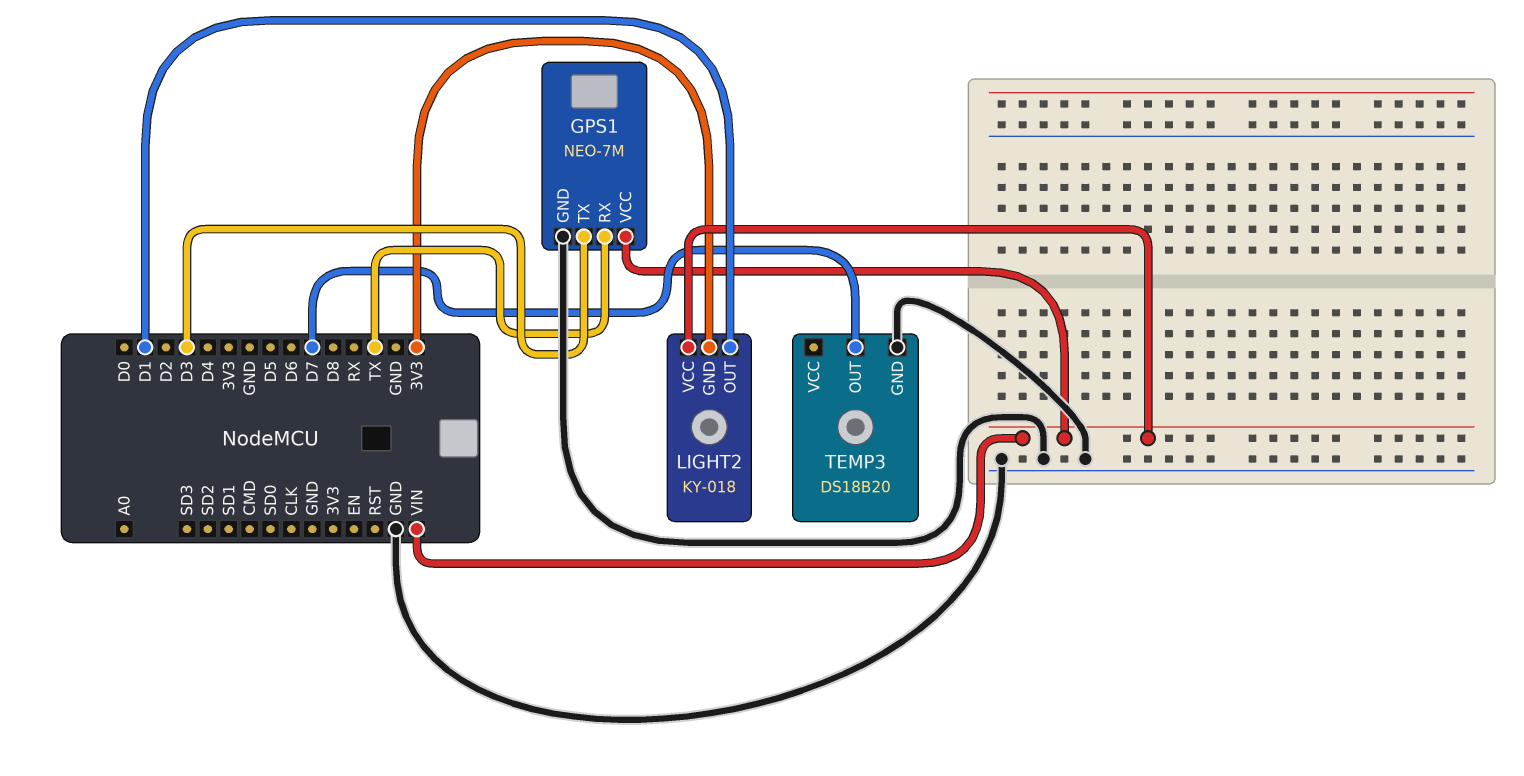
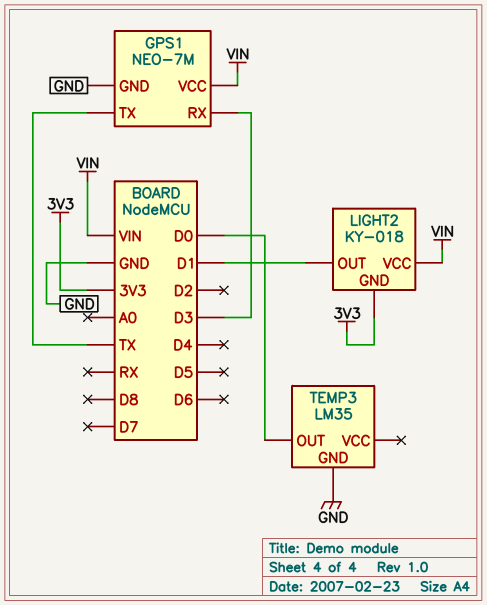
GPS1 pin RX: TX -> D3
GPS1 pin TX: D3 -> TX
TEMP3: DS18B20 -> LM35
TEMP3 pin OUT: D7 -> D0

